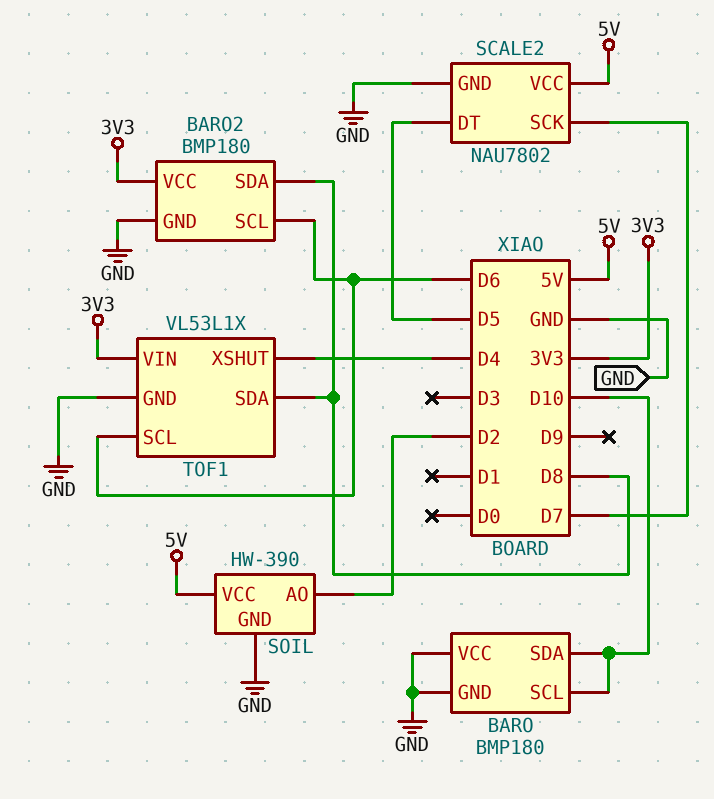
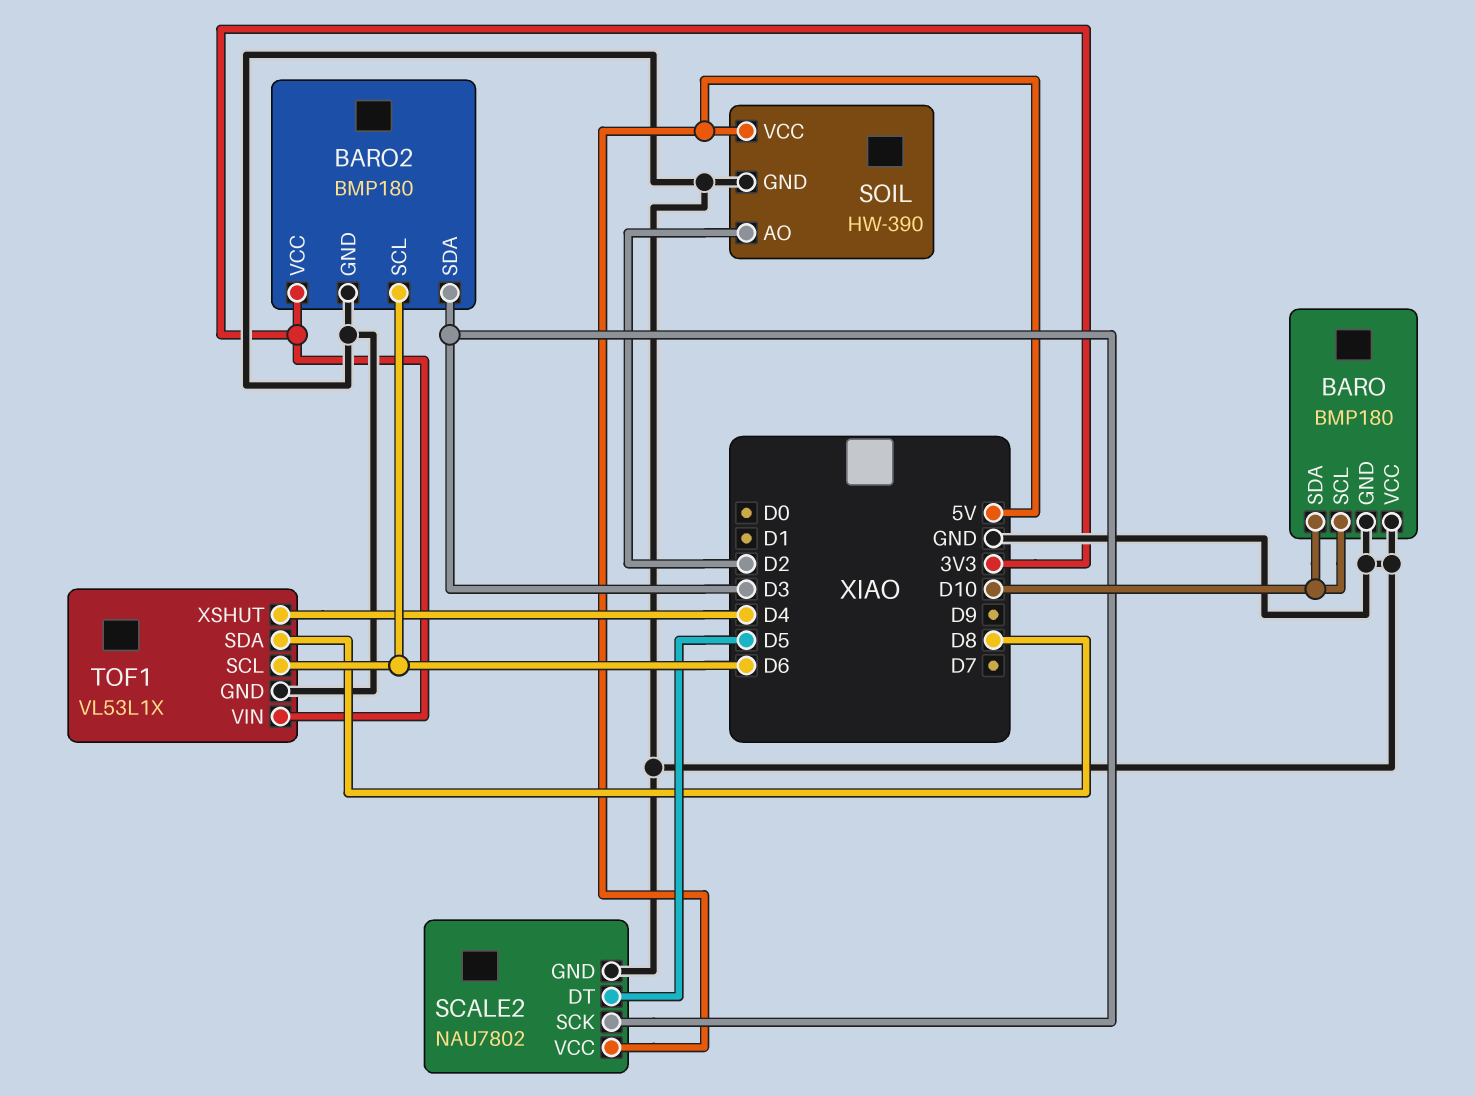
BARO2 pin SDA: D8 -> D3
SCALE2 pin SCK: D7 -> D3

